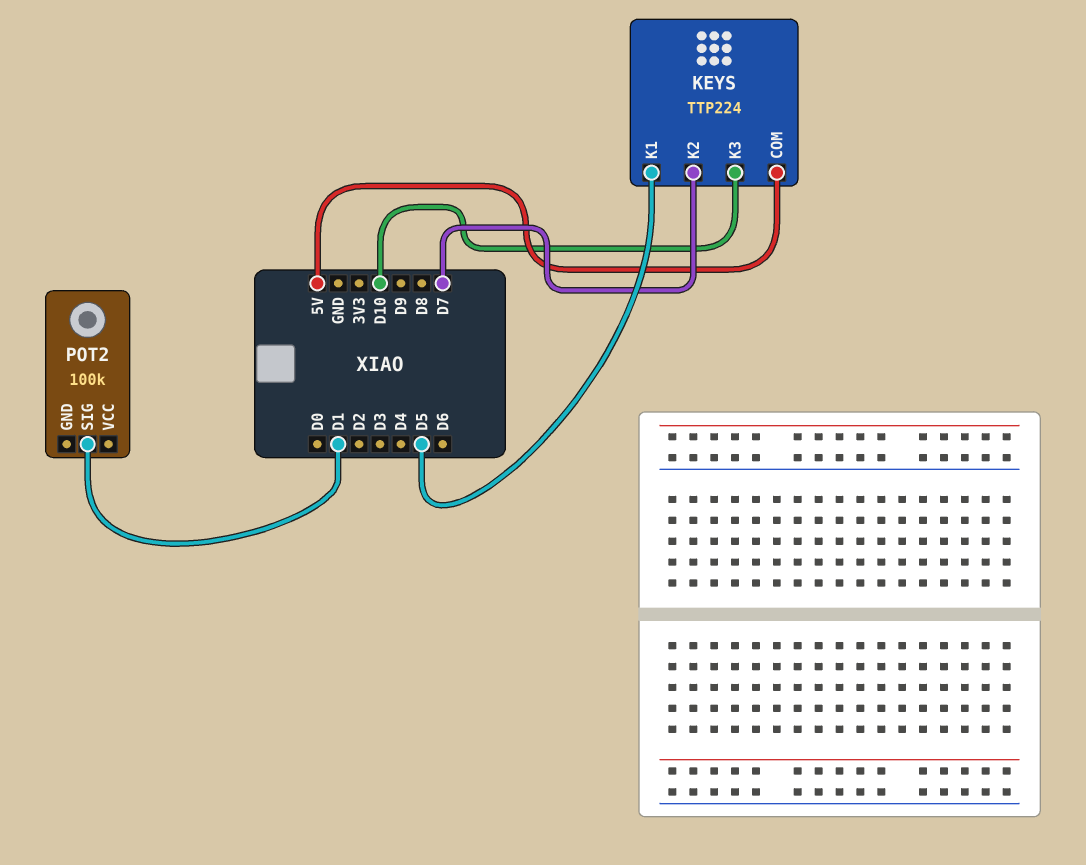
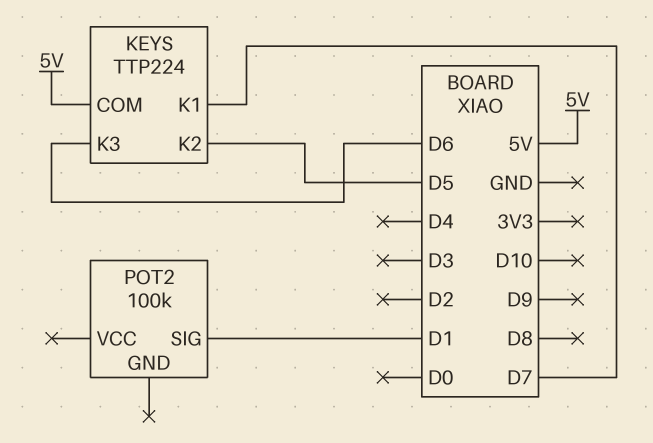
KEYS pin K1: D5 -> D7
KEYS pin K2: D7 -> D5
KEYS pin K3: D10 -> D6

